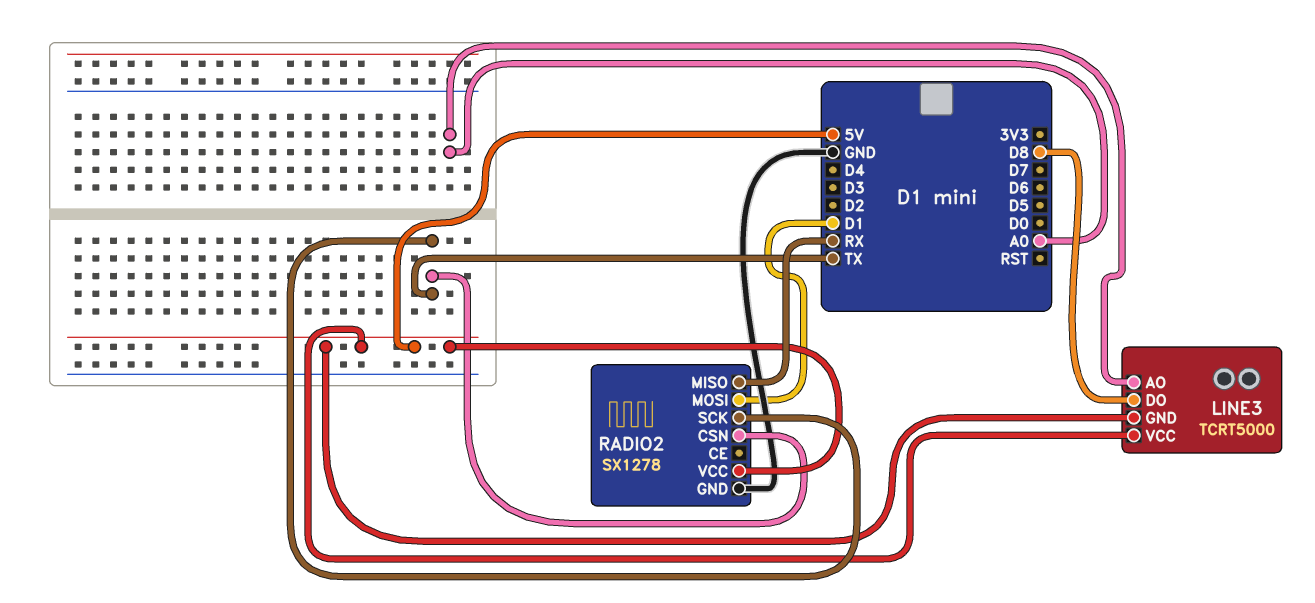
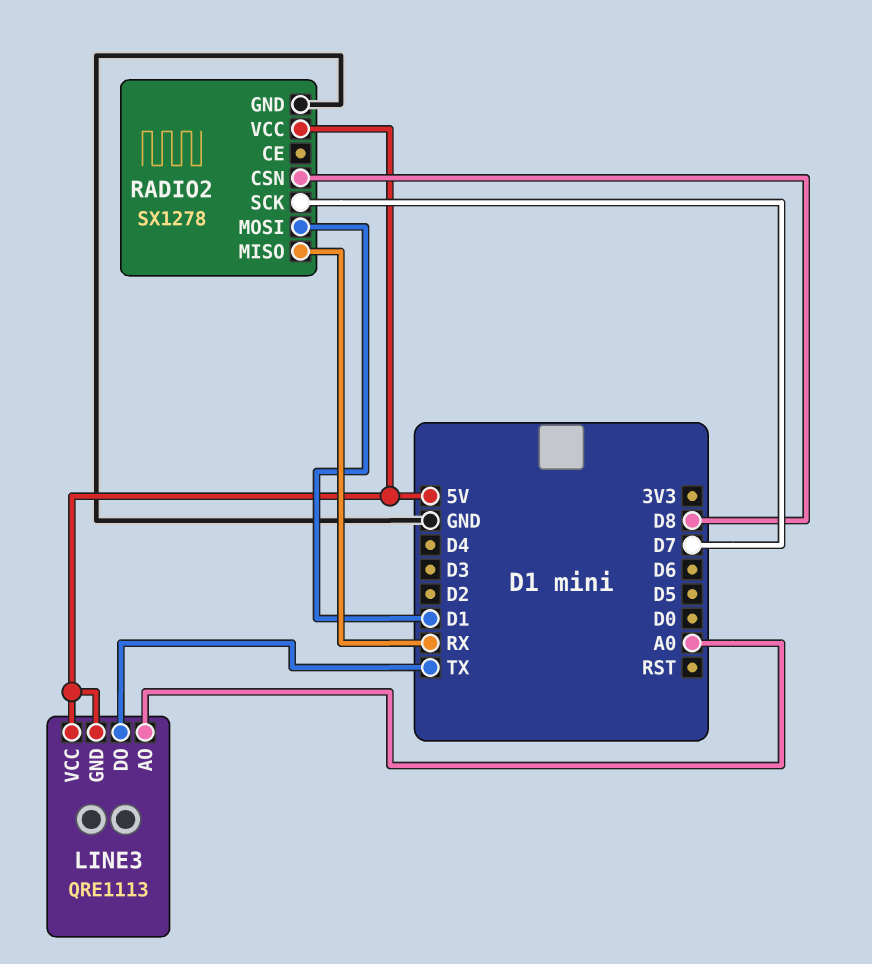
LINE3: TCRT5000 -> QRE1113
LINE3 pin DO: D8 -> TX
RADIO2 pin CSN: TX -> D8
RADIO2 pin SCK: TX -> D7

